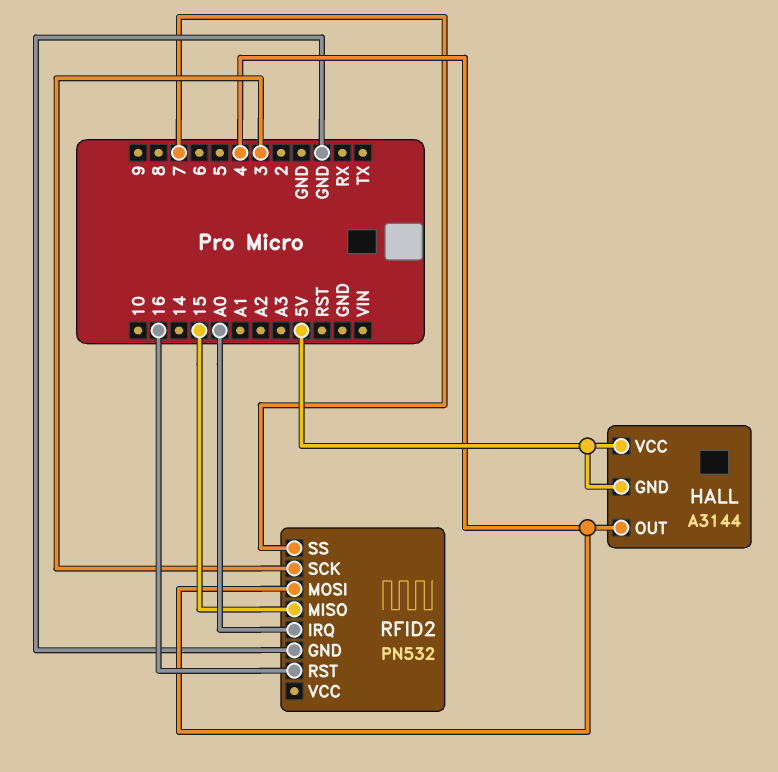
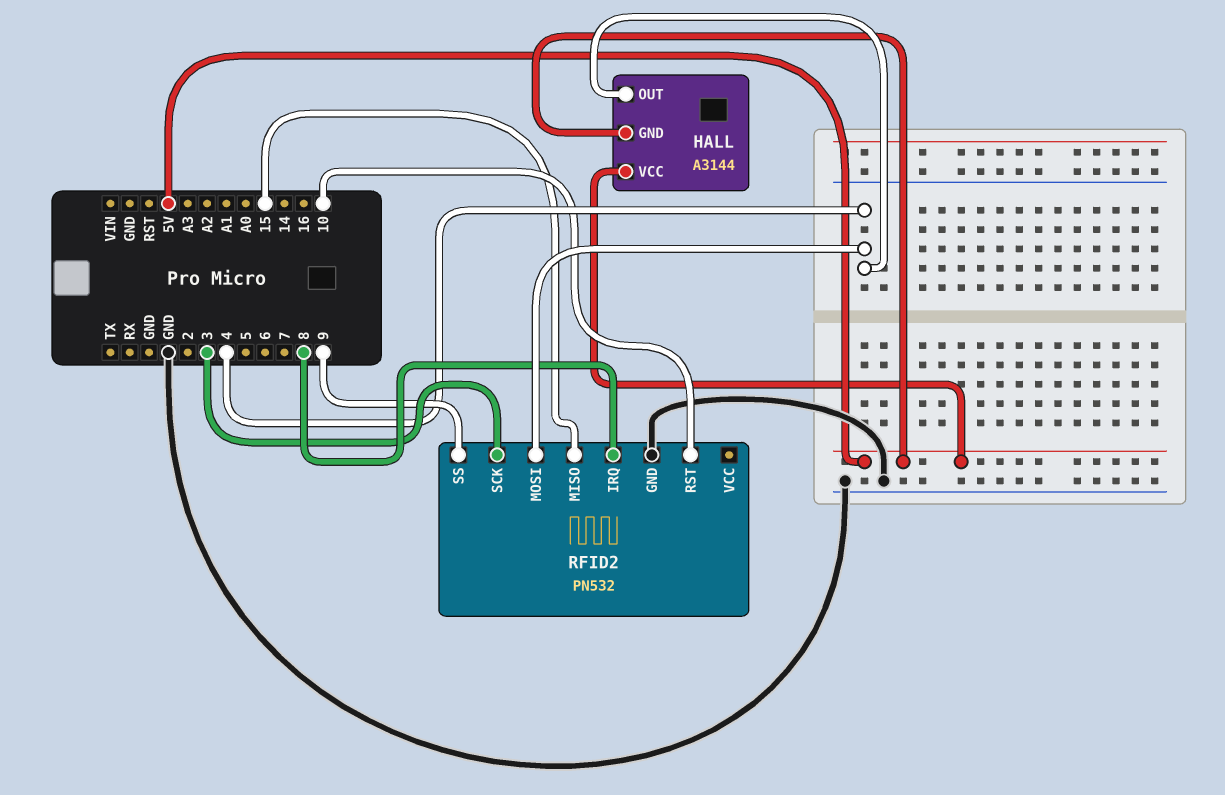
RFID2 pin IRQ: A0 -> 8
RFID2 pin RST: 16 -> 10
RFID2 pin SS: 7 -> 9

